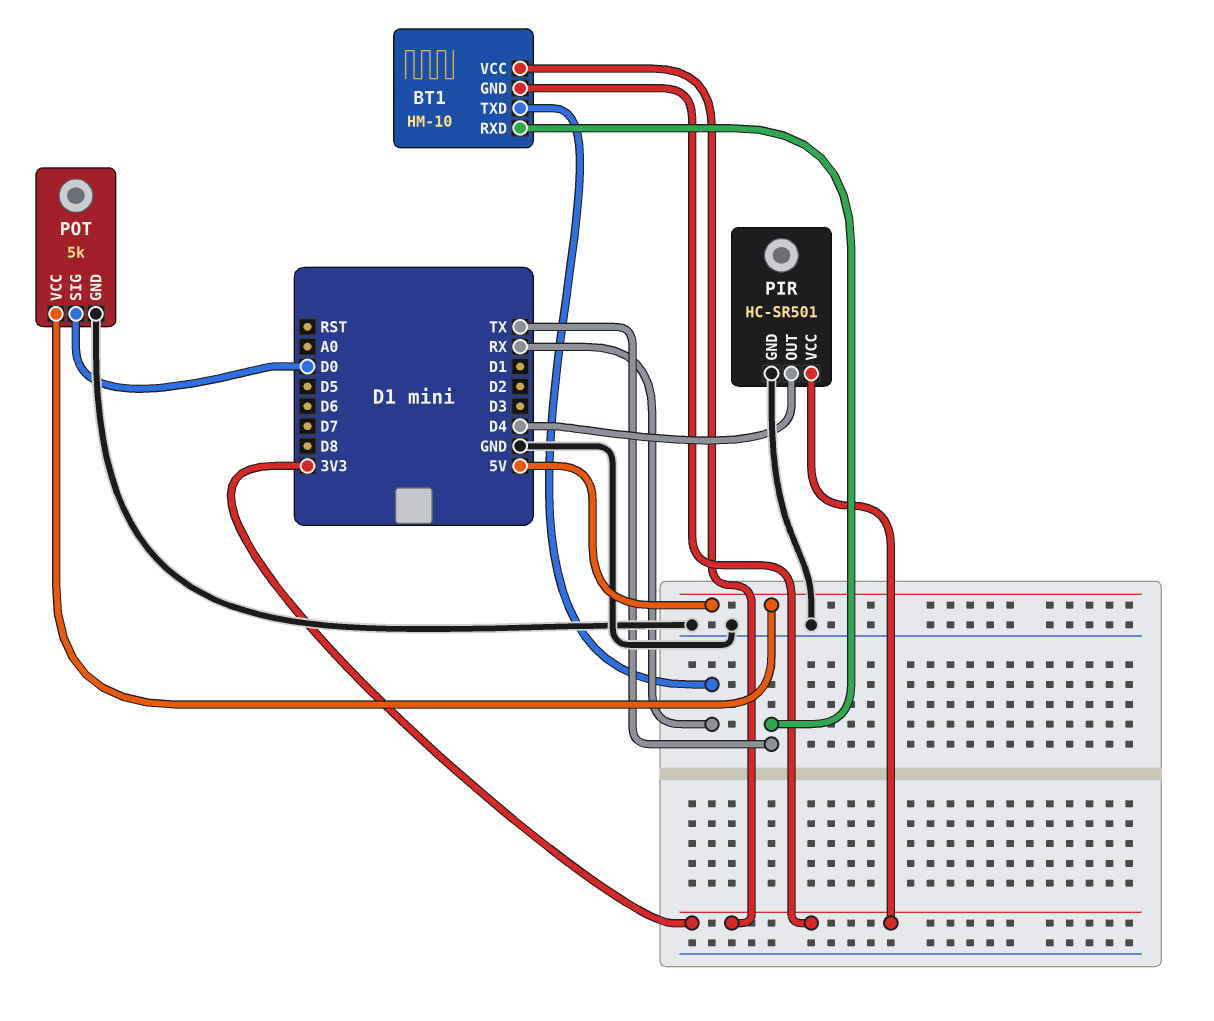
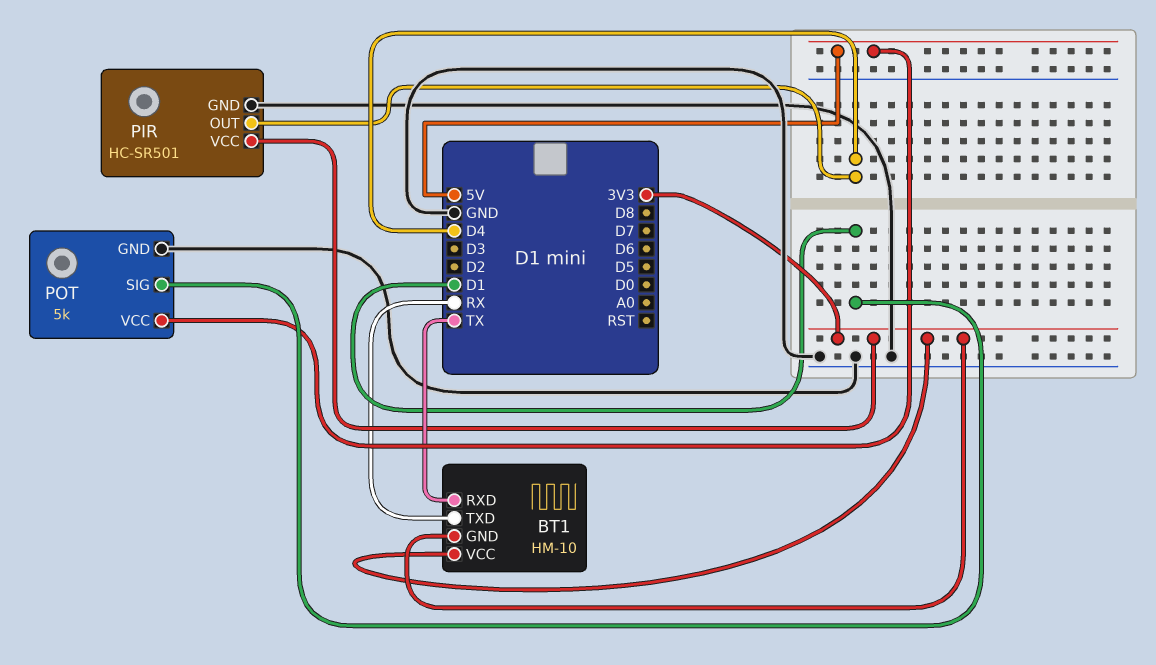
POT pin SIG: D0 -> D1

